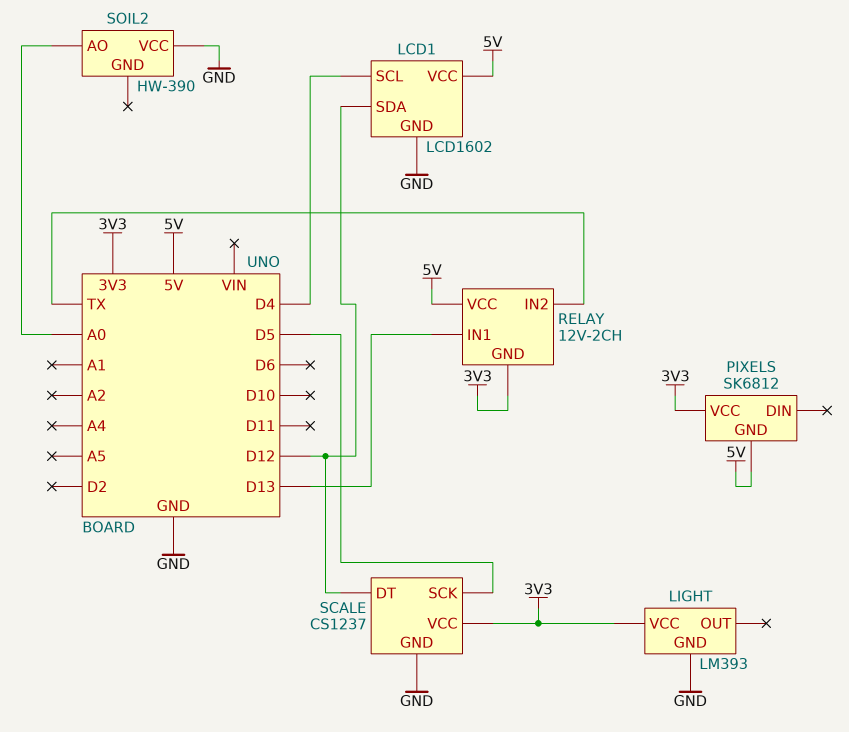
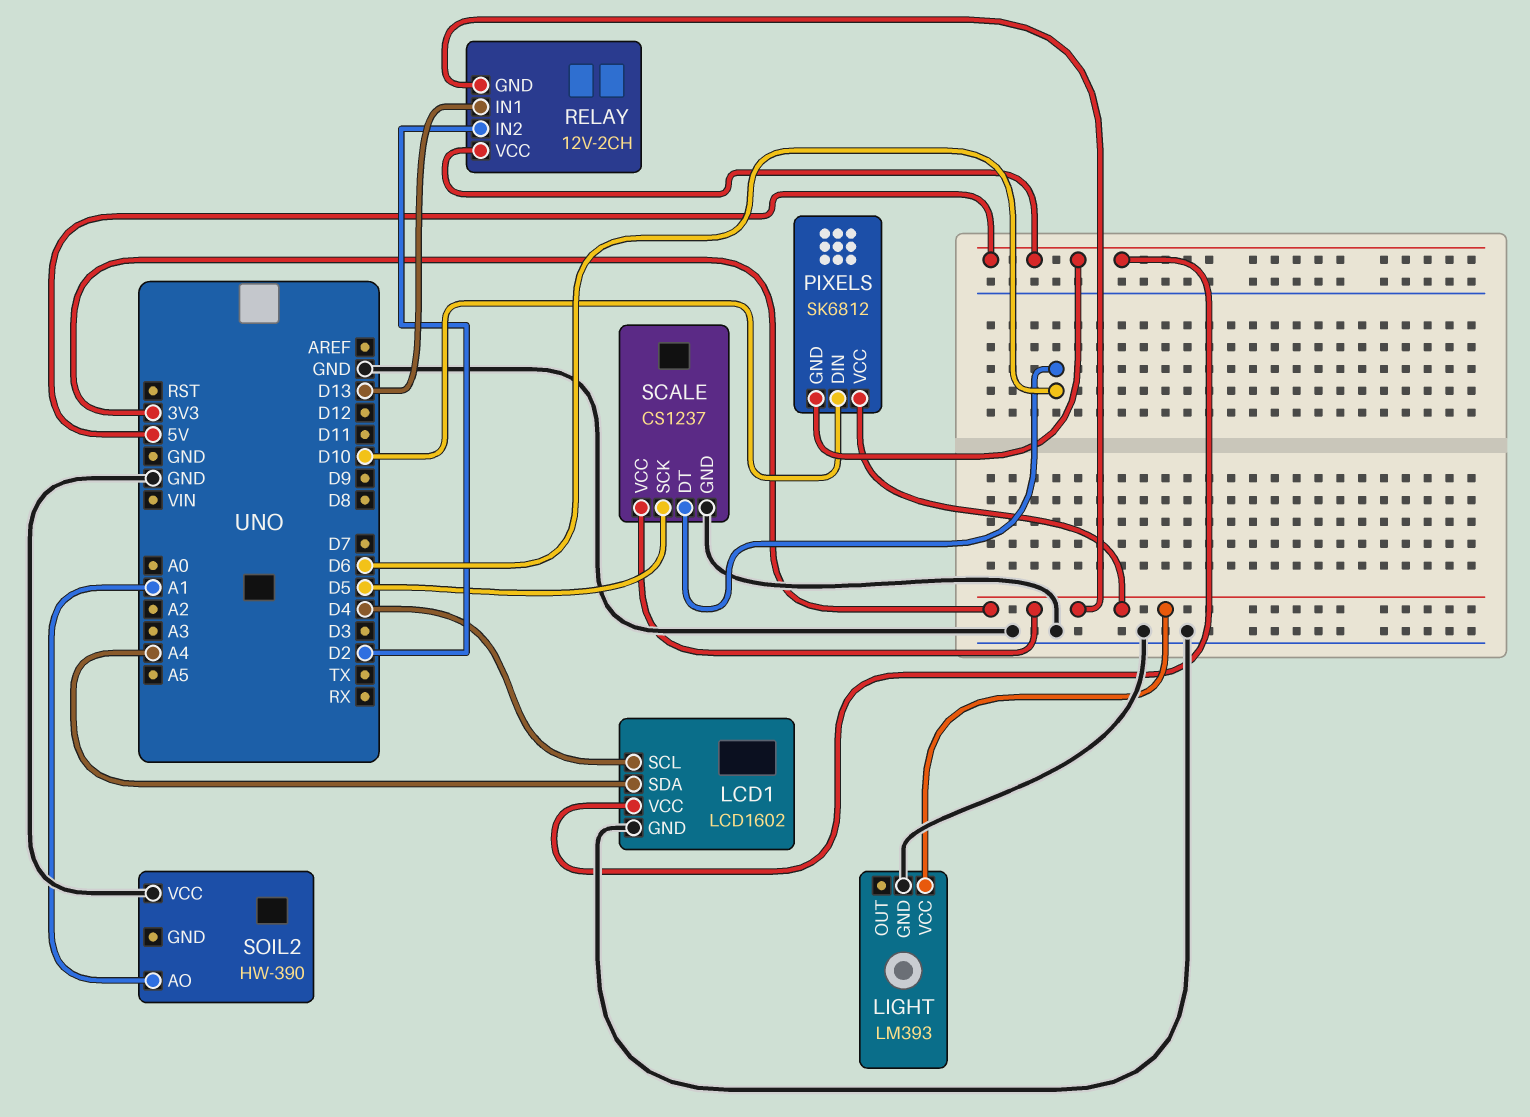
LCD1 pin SDA: D12 -> A4
PIXELS pin DIN: none -> D10
RELAY pin IN2: TX -> D2
SCALE pin DT: D12 -> D6
SOIL2 pin AO: A0 -> A1

